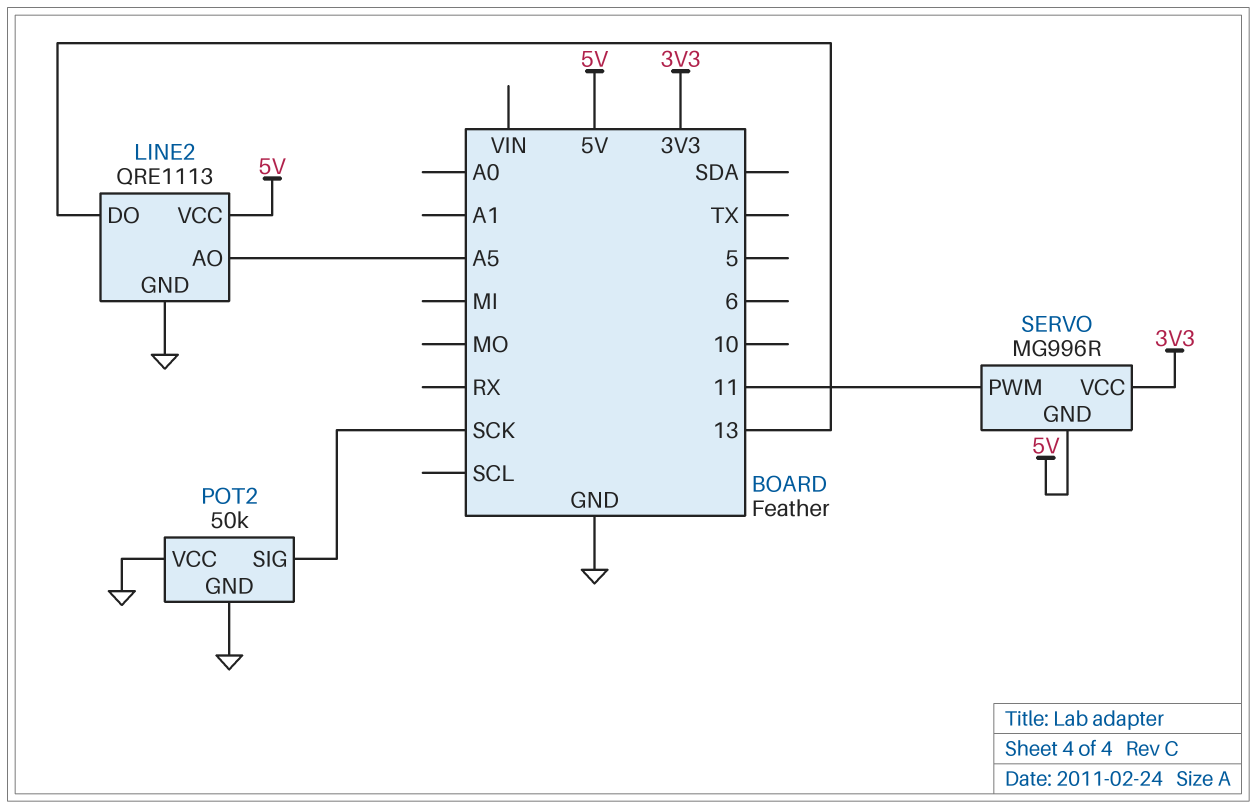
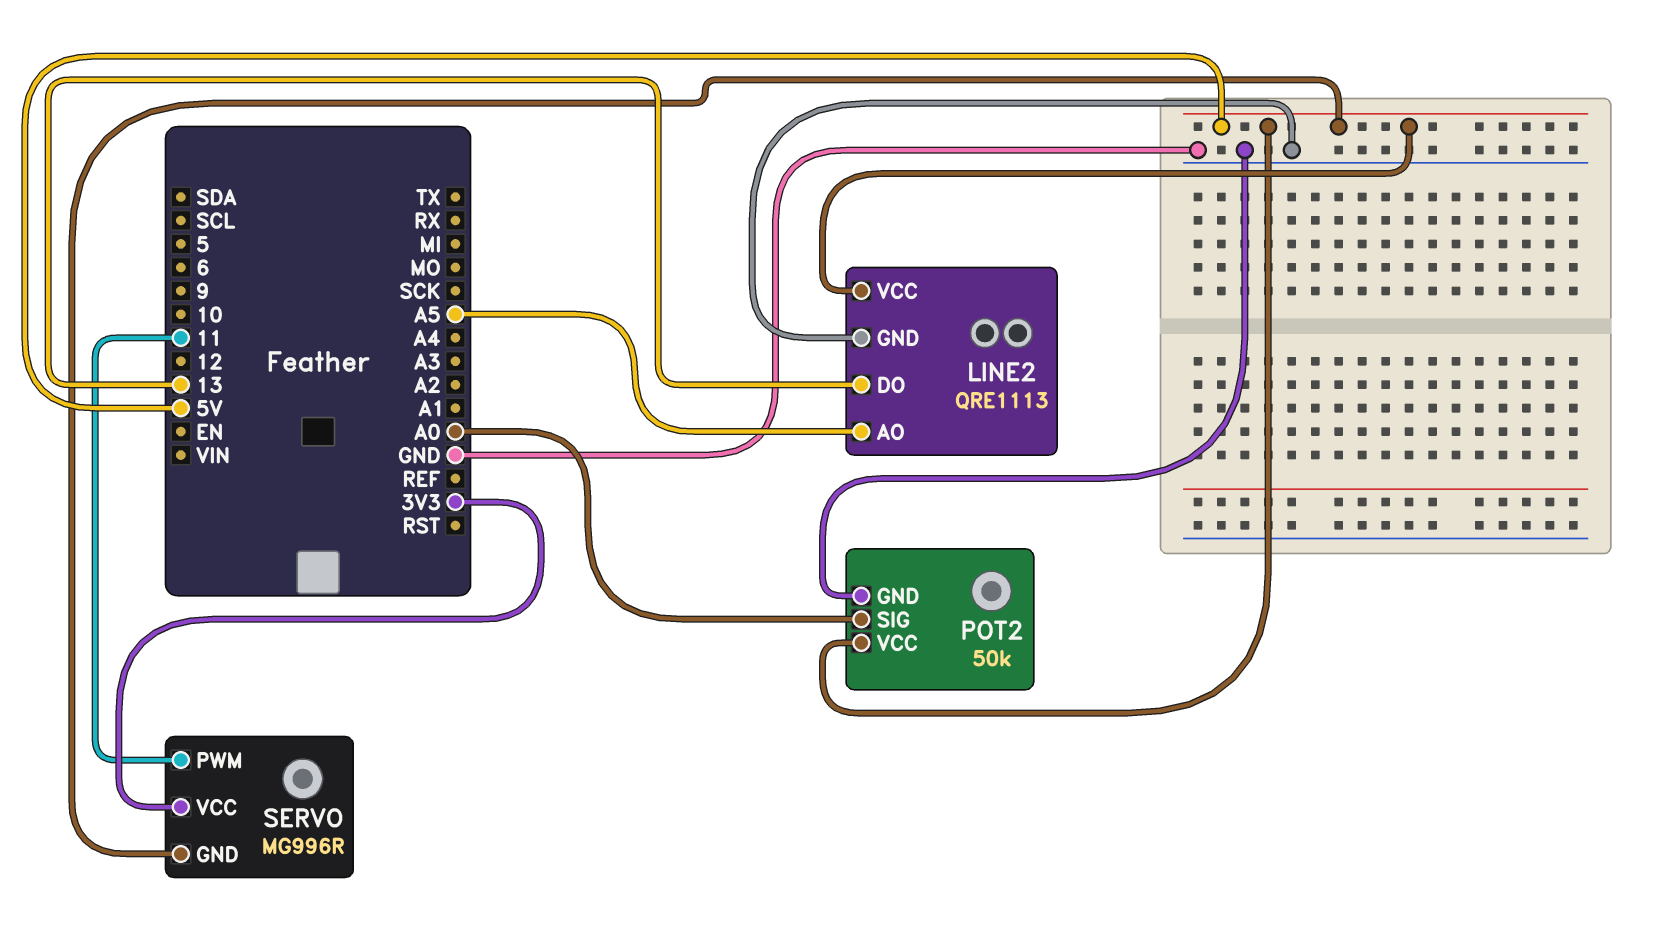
POT2 pin SIG: SCK -> A0
POT2 pin VCC: GND -> 5V

